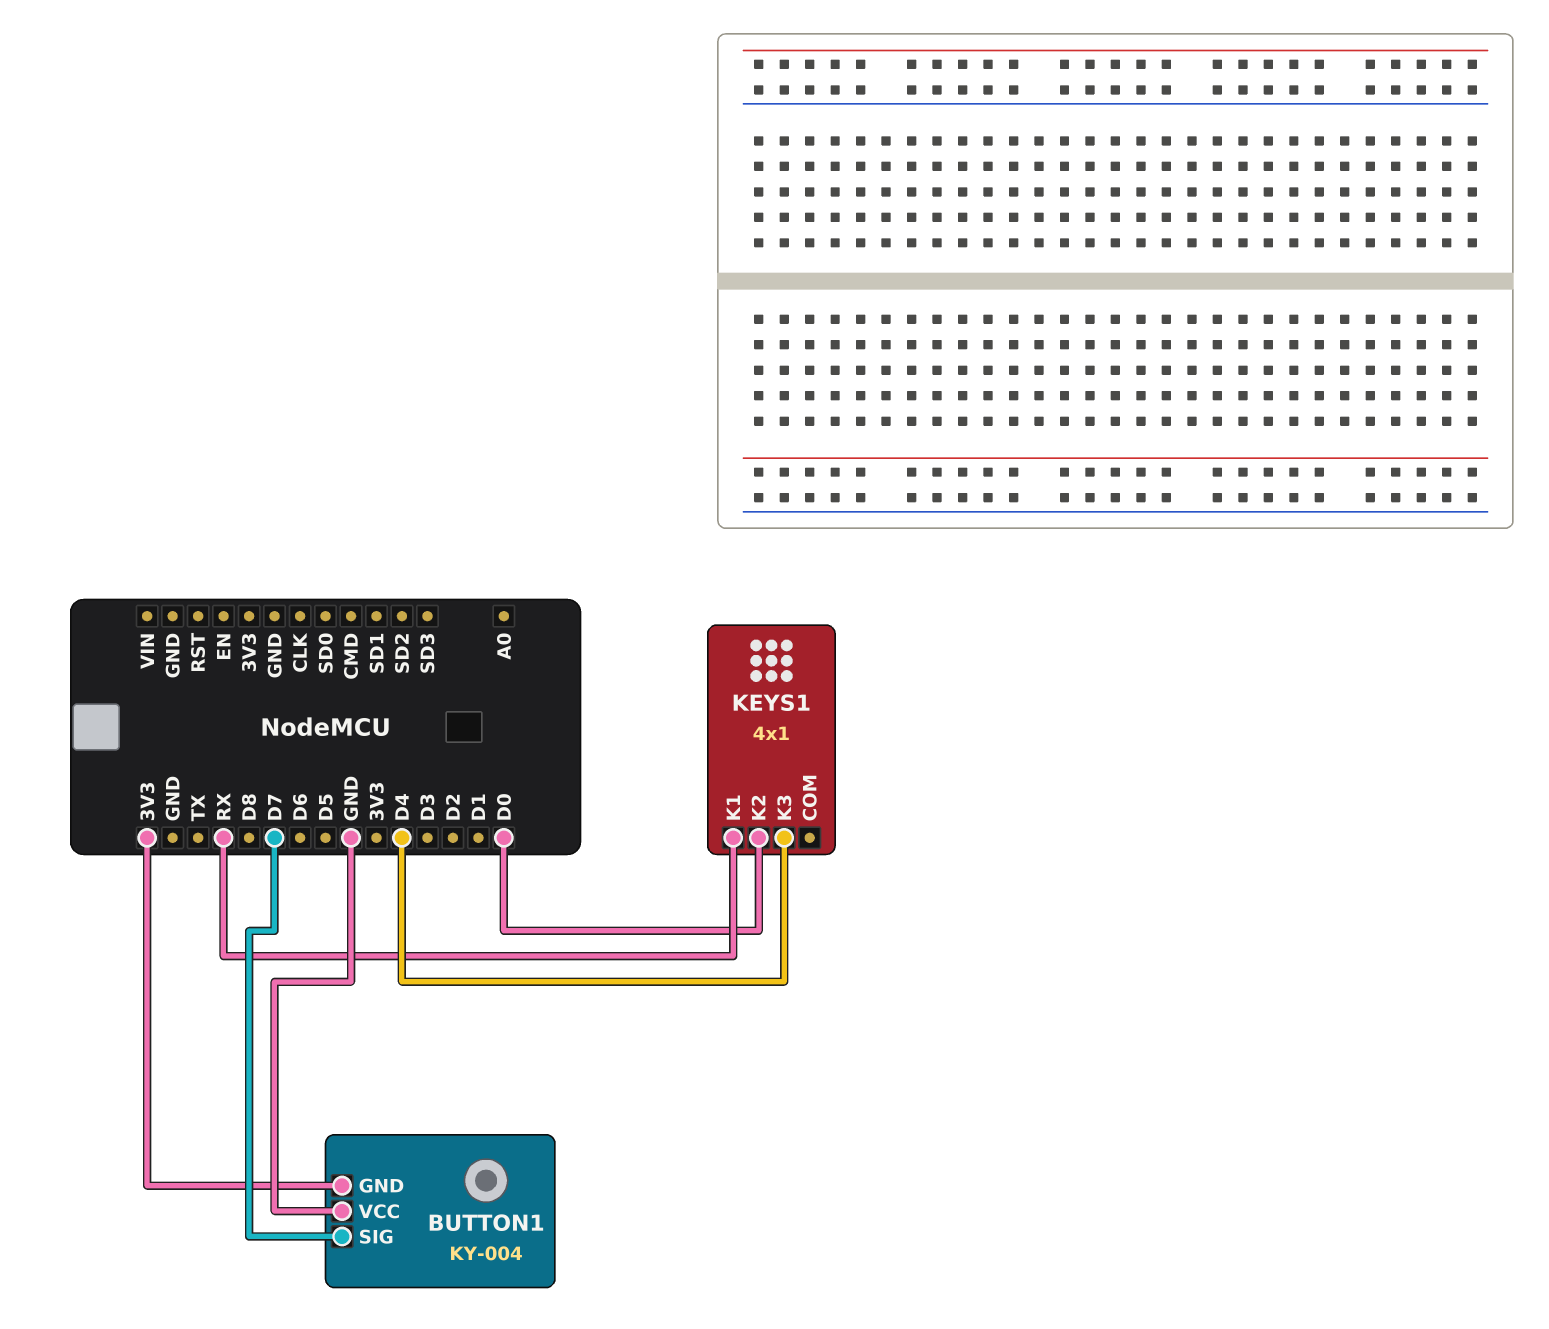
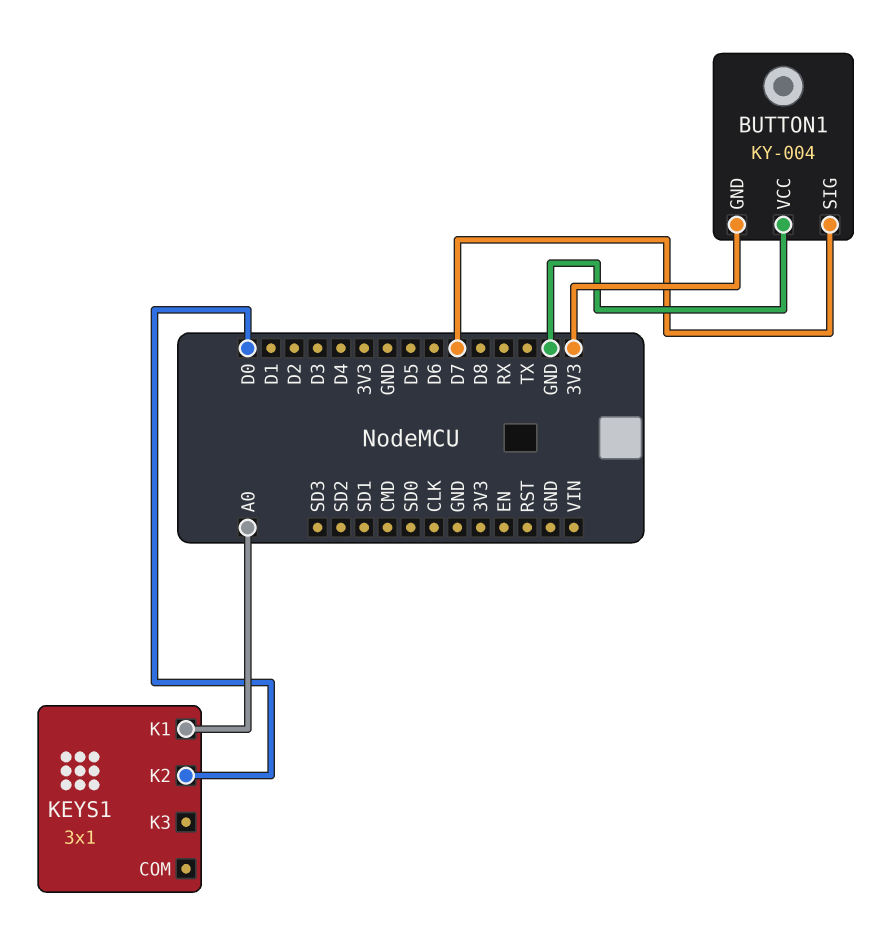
KEYS1: 4x1 -> 3x1
KEYS1 pin K1: RX -> A0
KEYS1 pin K3: D4 -> none

